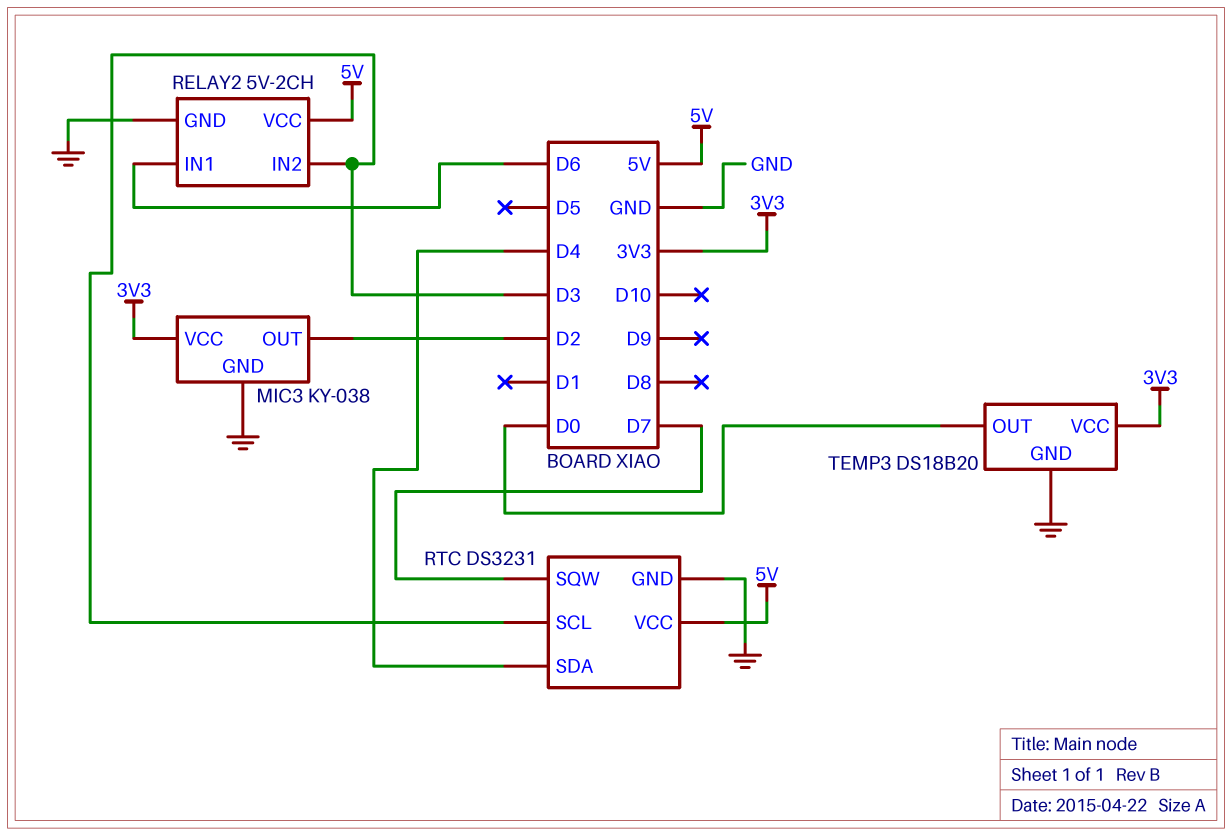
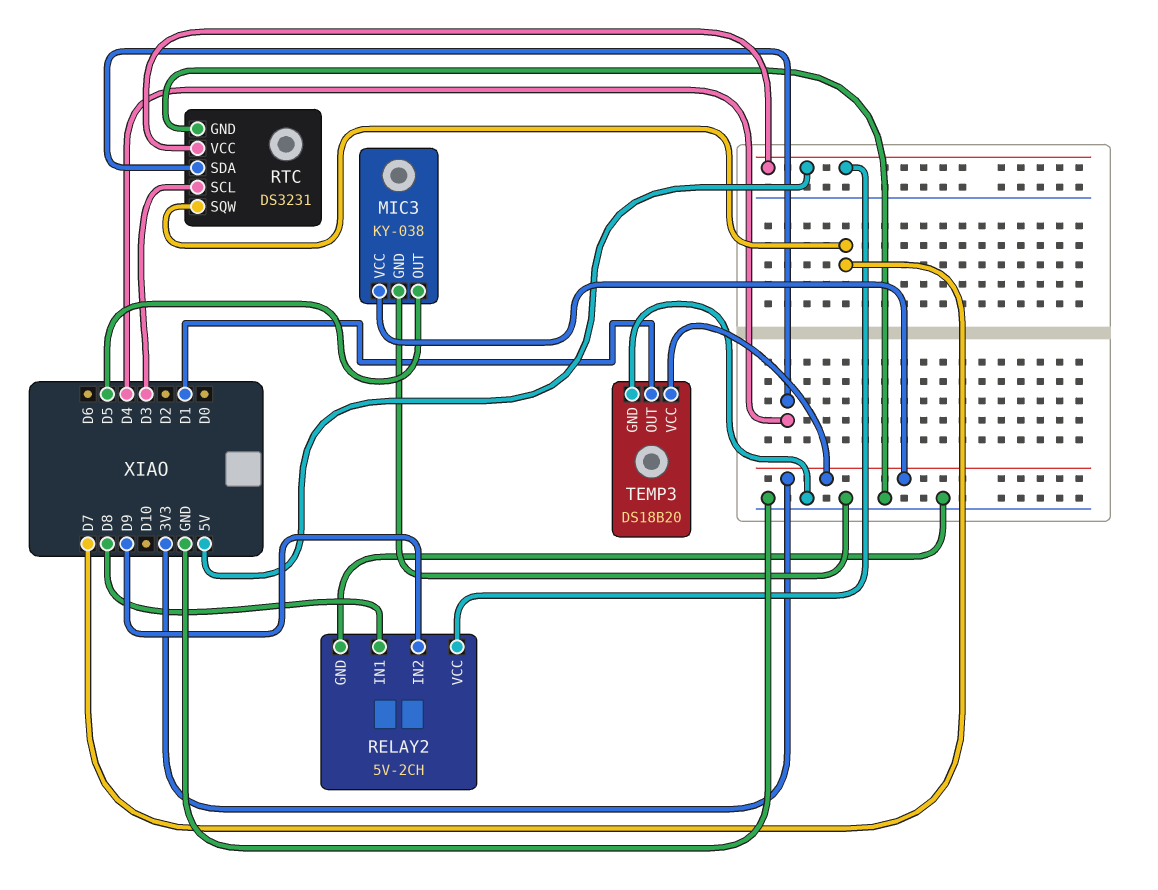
MIC3 pin OUT: D2 -> D5
RELAY2 pin IN1: D6 -> D8
RELAY2 pin IN2: D3 -> D9
TEMP3 pin OUT: D0 -> D1

